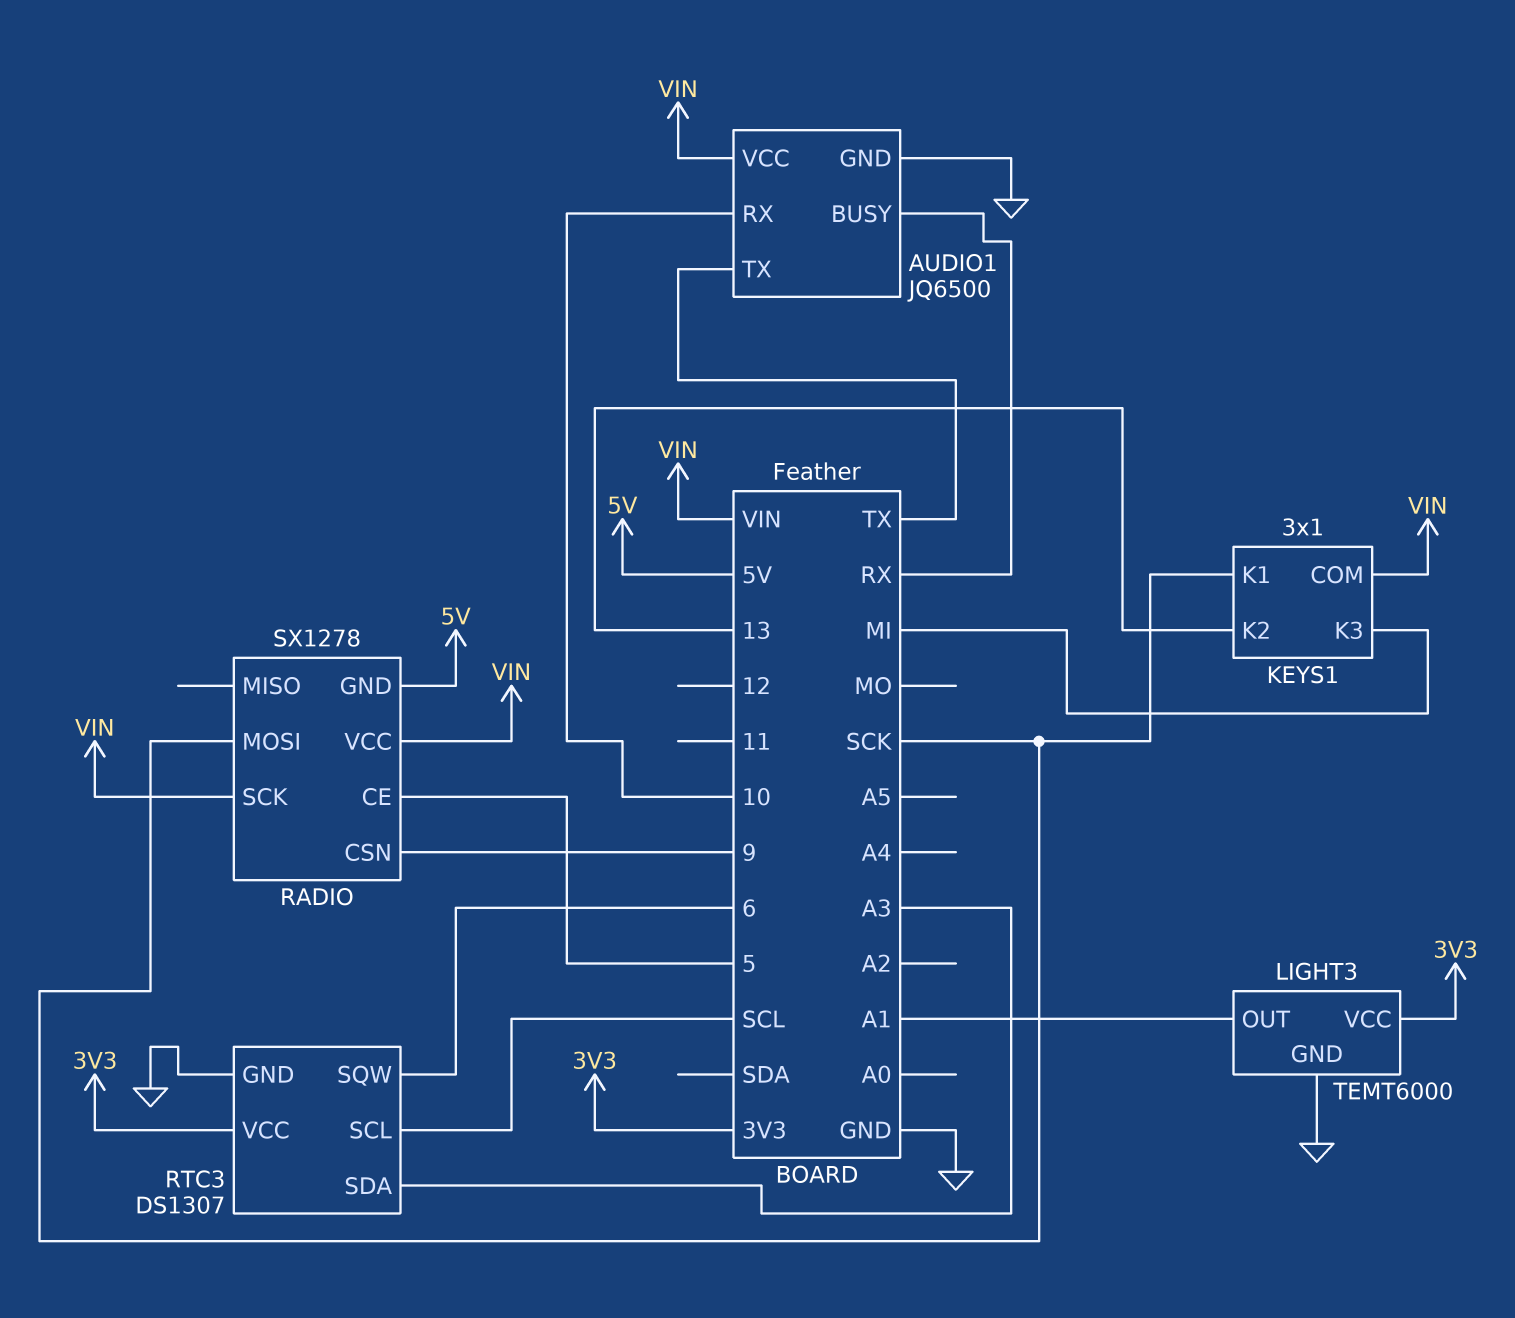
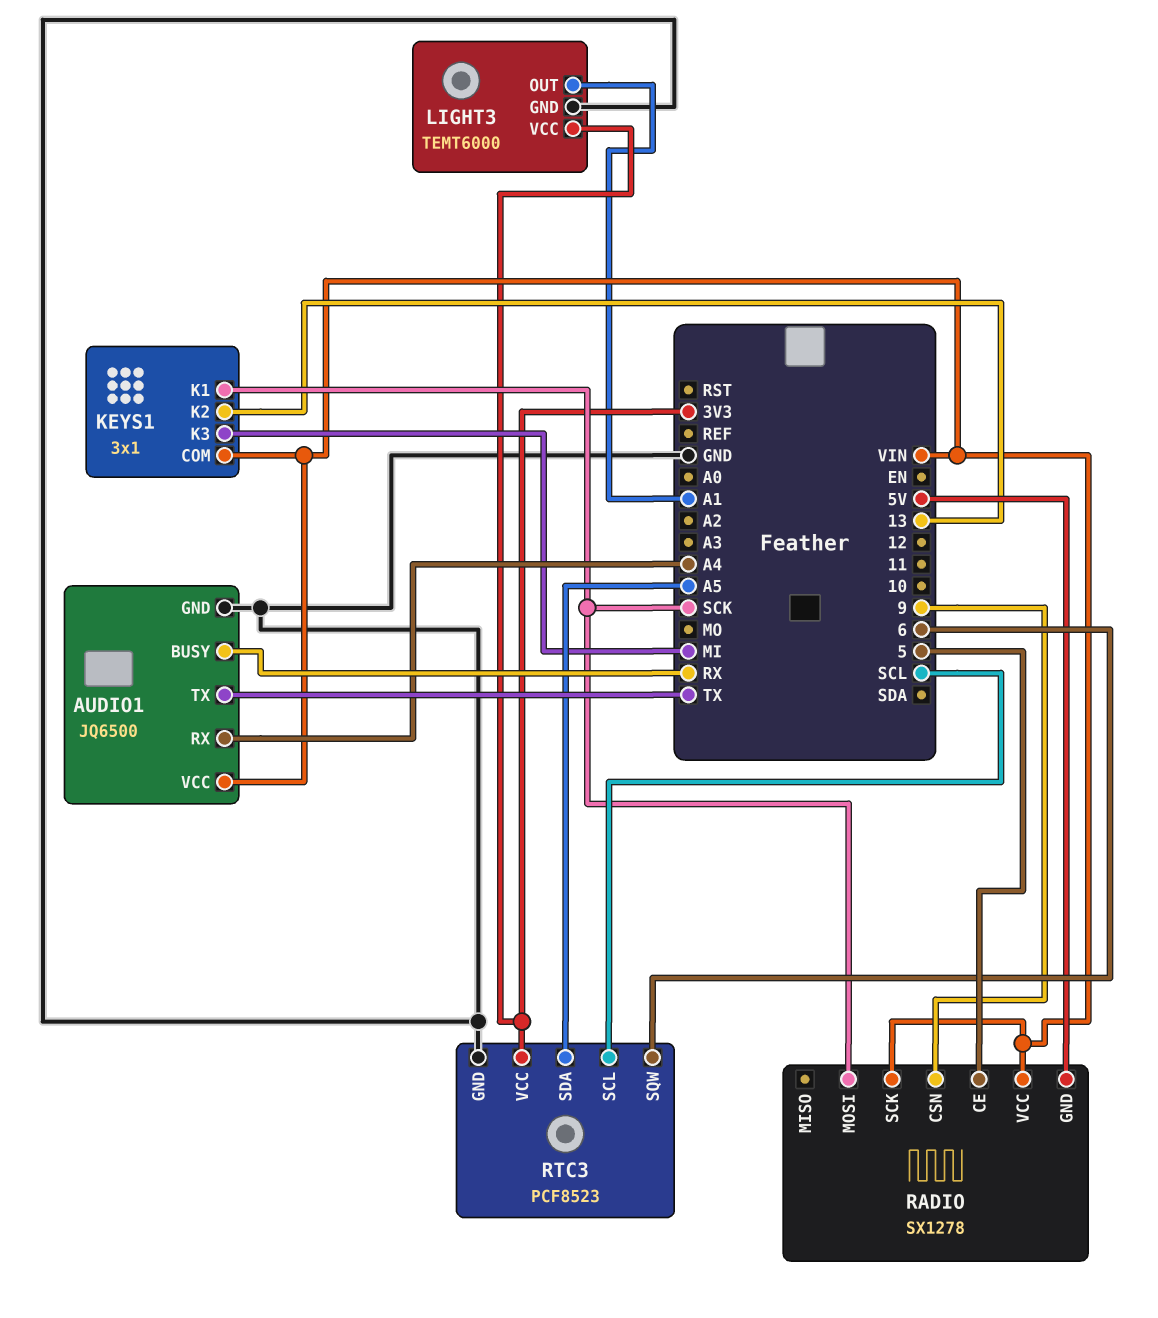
AUDIO1 pin RX: 10 -> A4
RTC3: DS1307 -> PCF8523
RTC3 pin SDA: A3 -> A5

